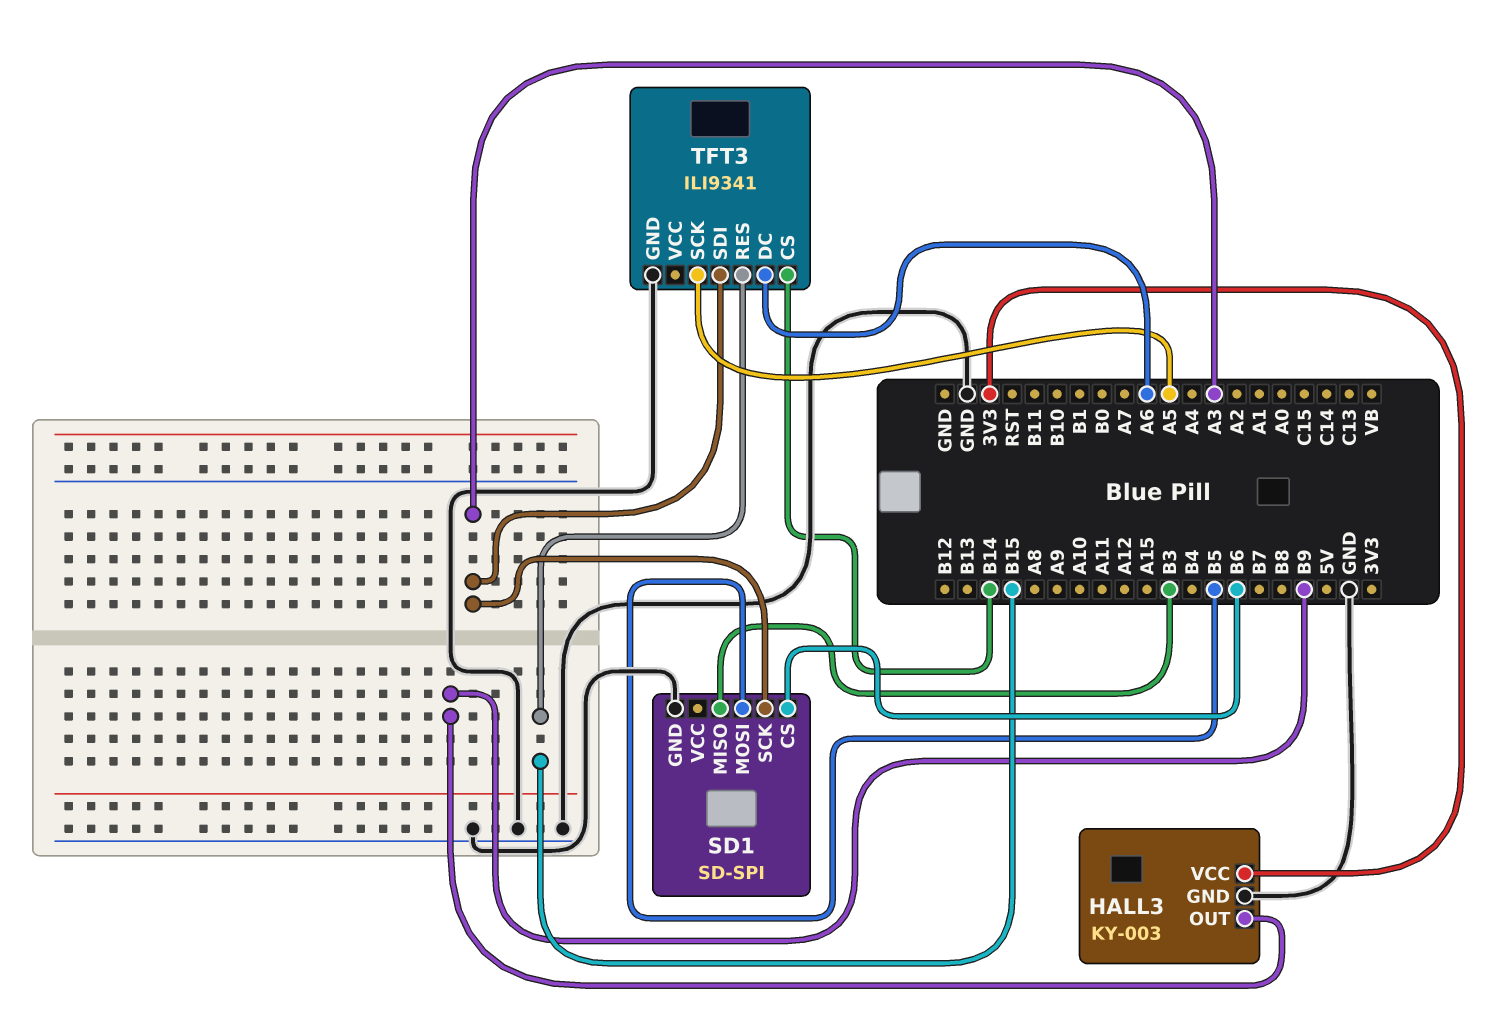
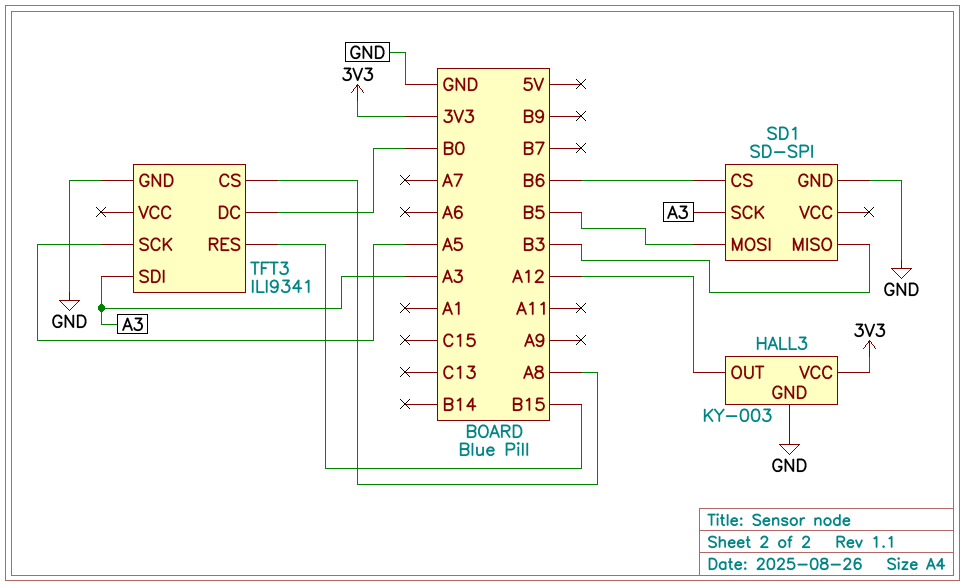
HALL3 pin OUT: B9 -> A12
TFT3 pin CS: B14 -> A8
TFT3 pin DC: A6 -> B0

